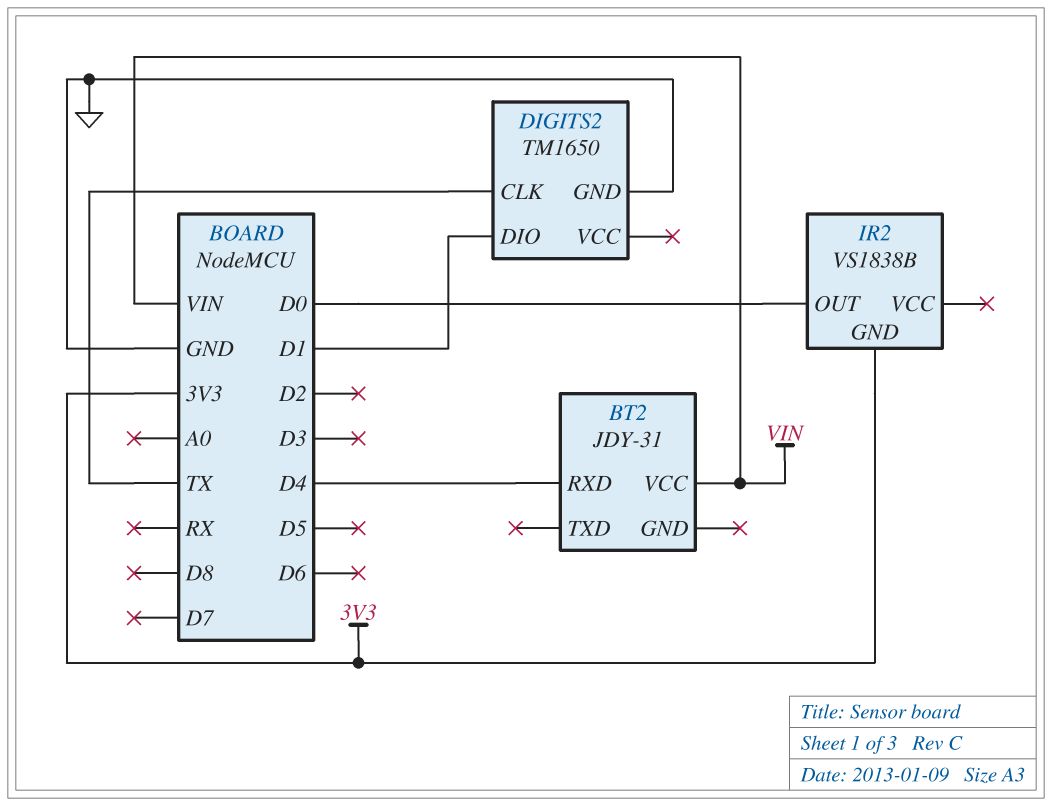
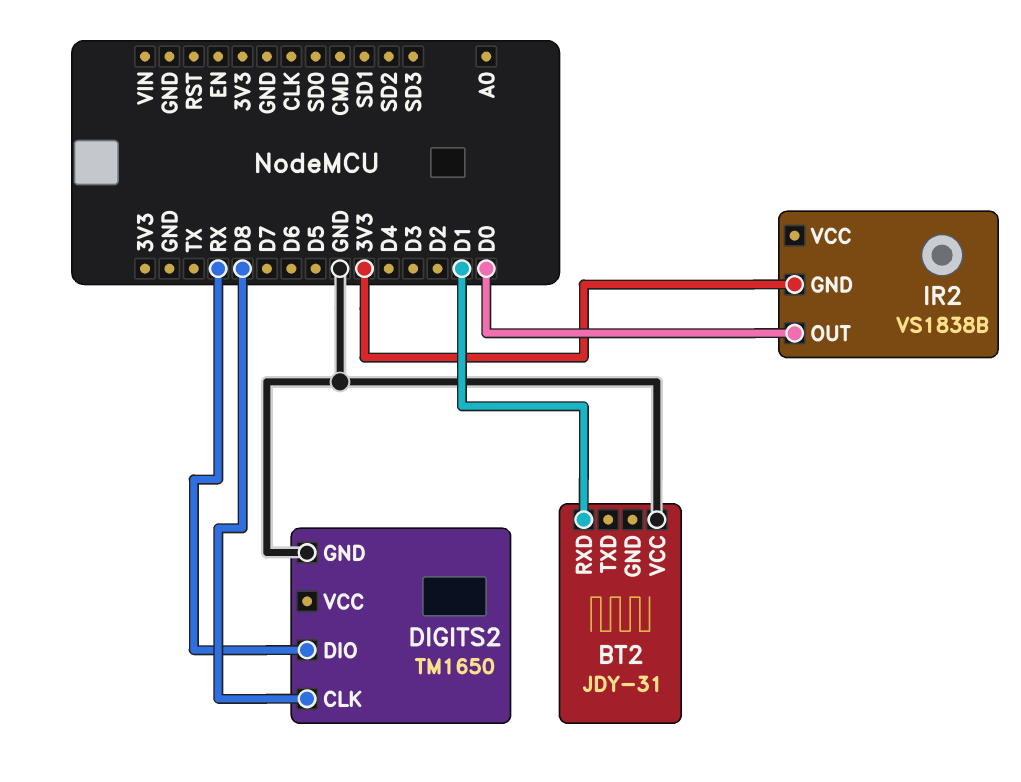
BT2 pin RXD: D4 -> D1
BT2 pin VCC: VIN -> GND
DIGITS2 pin CLK: TX -> D8
DIGITS2 pin DIO: D1 -> RX

